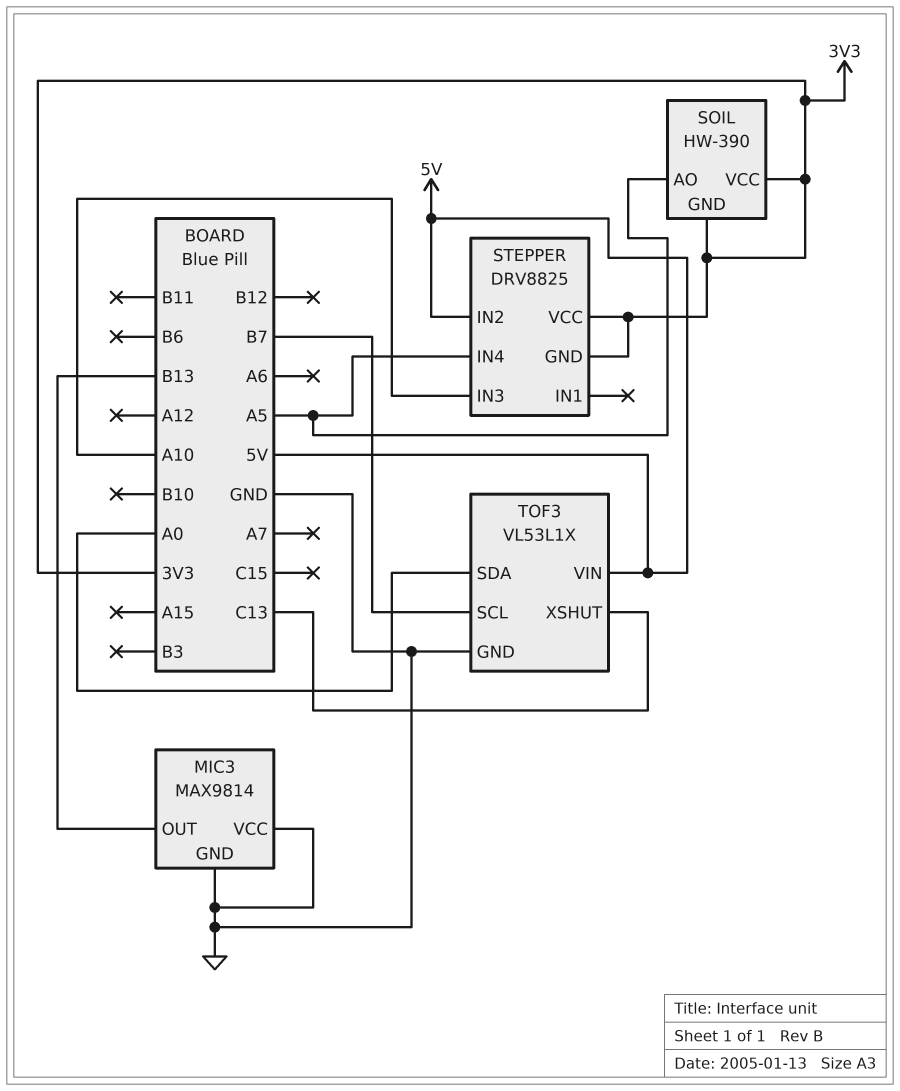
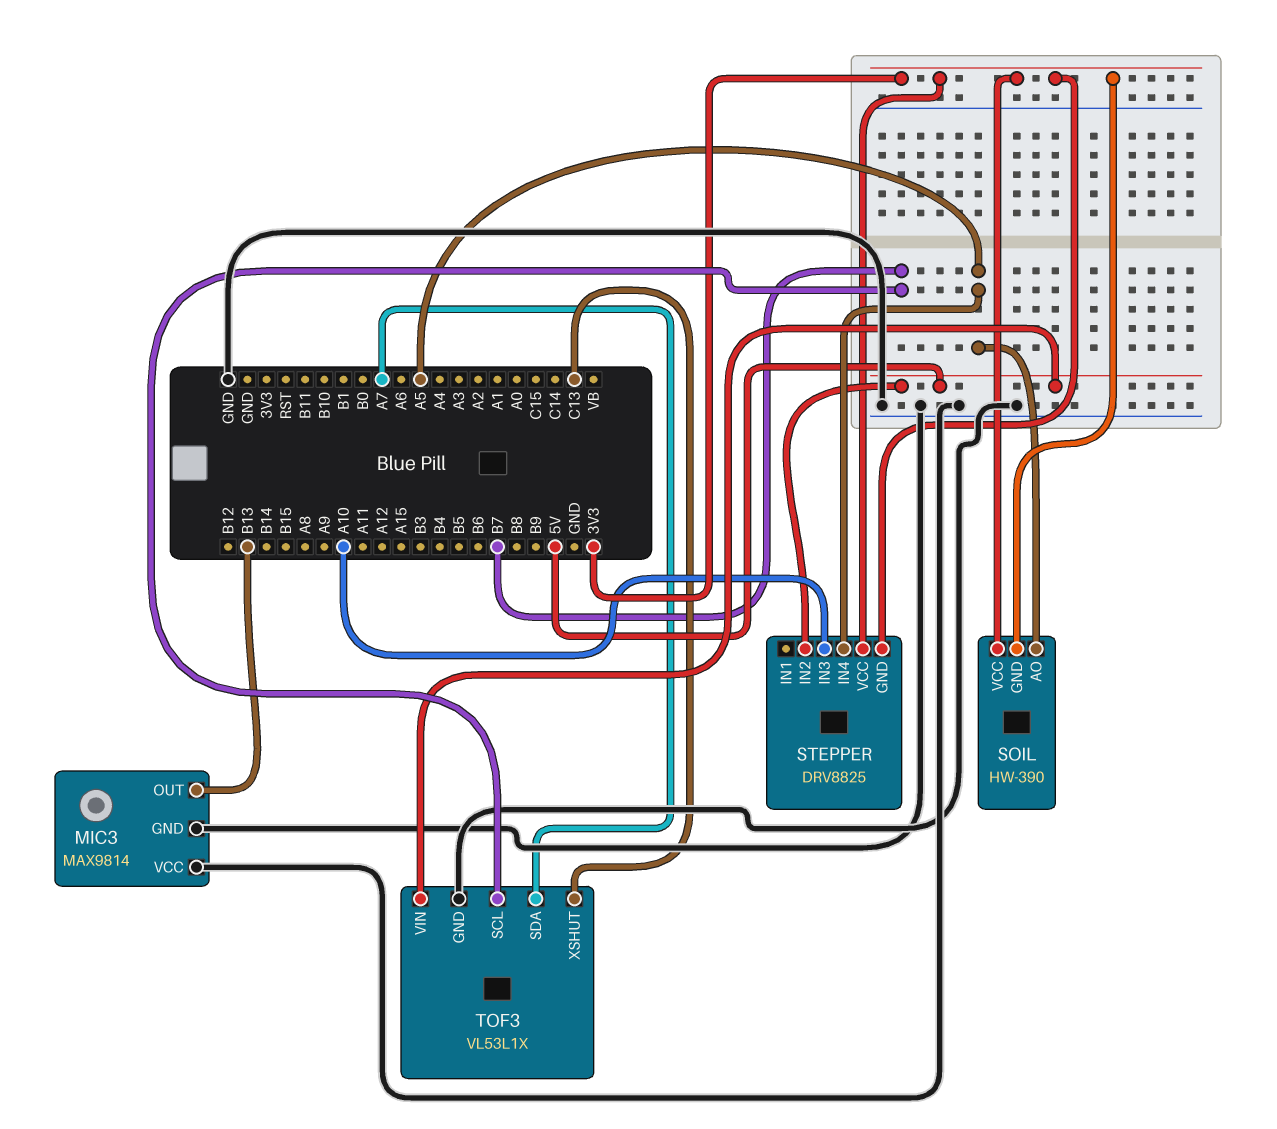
TOF3 pin SDA: A0 -> A7

